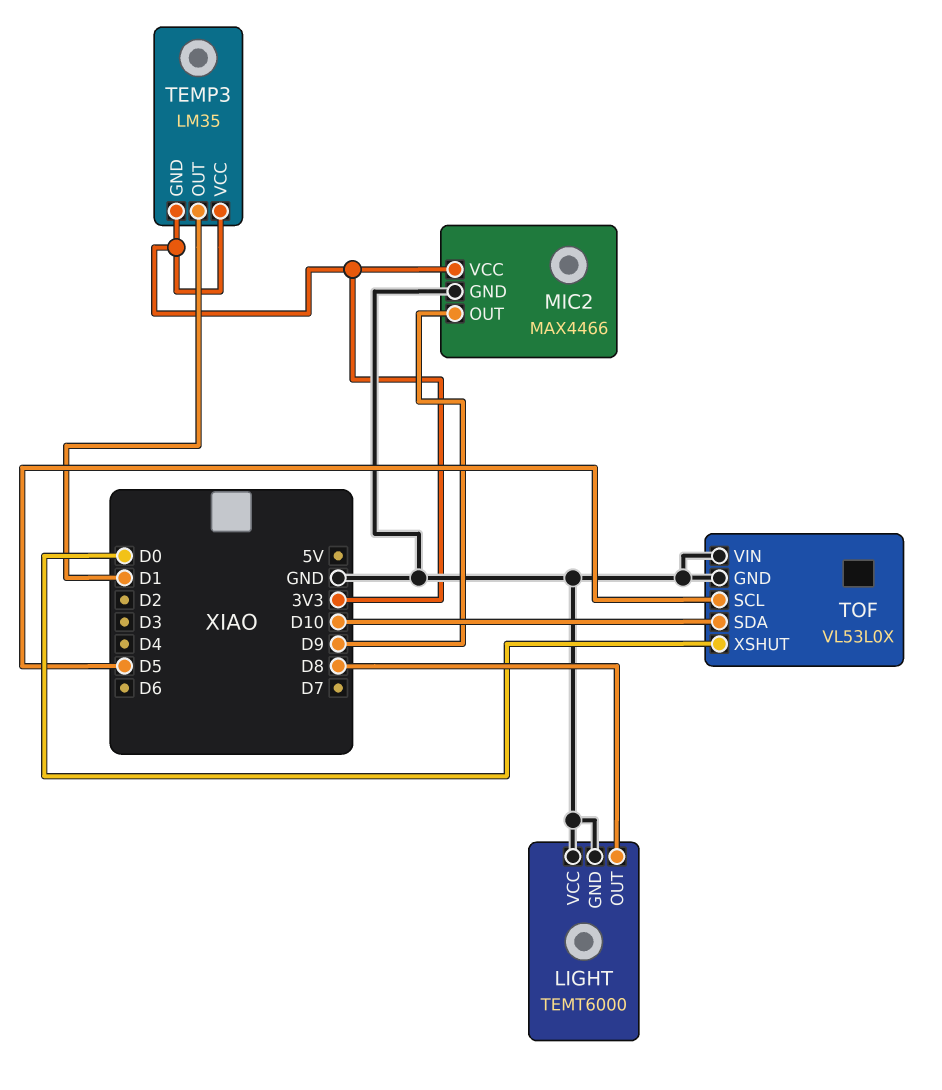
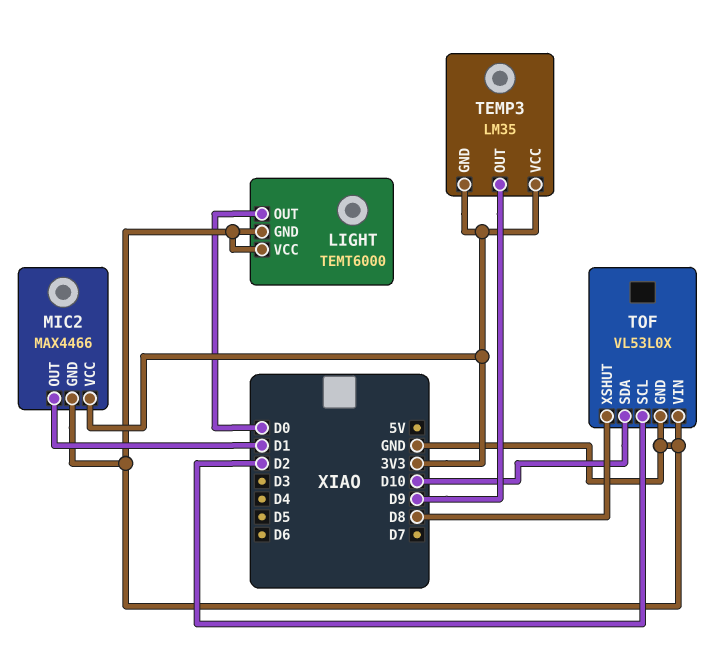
LIGHT pin OUT: D8 -> D0
MIC2 pin OUT: D9 -> D1
TEMP3 pin OUT: D1 -> D9
TOF pin SCL: D5 -> D2
TOF pin XSHUT: D0 -> D8

